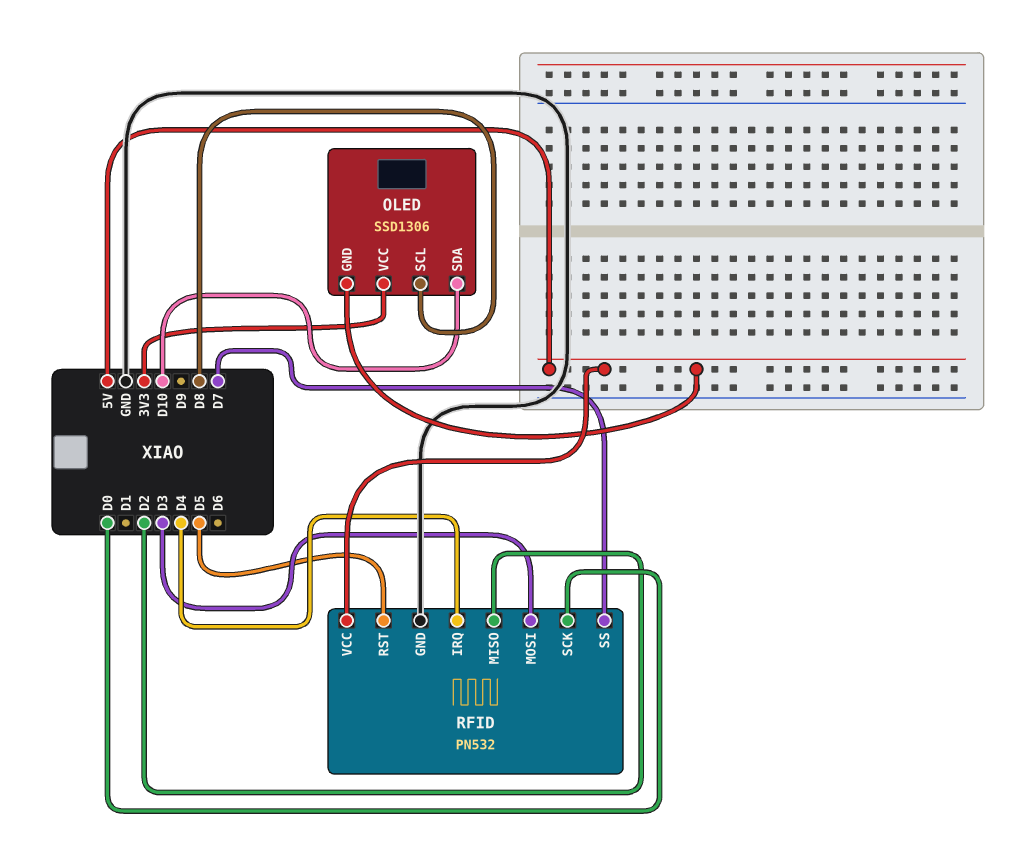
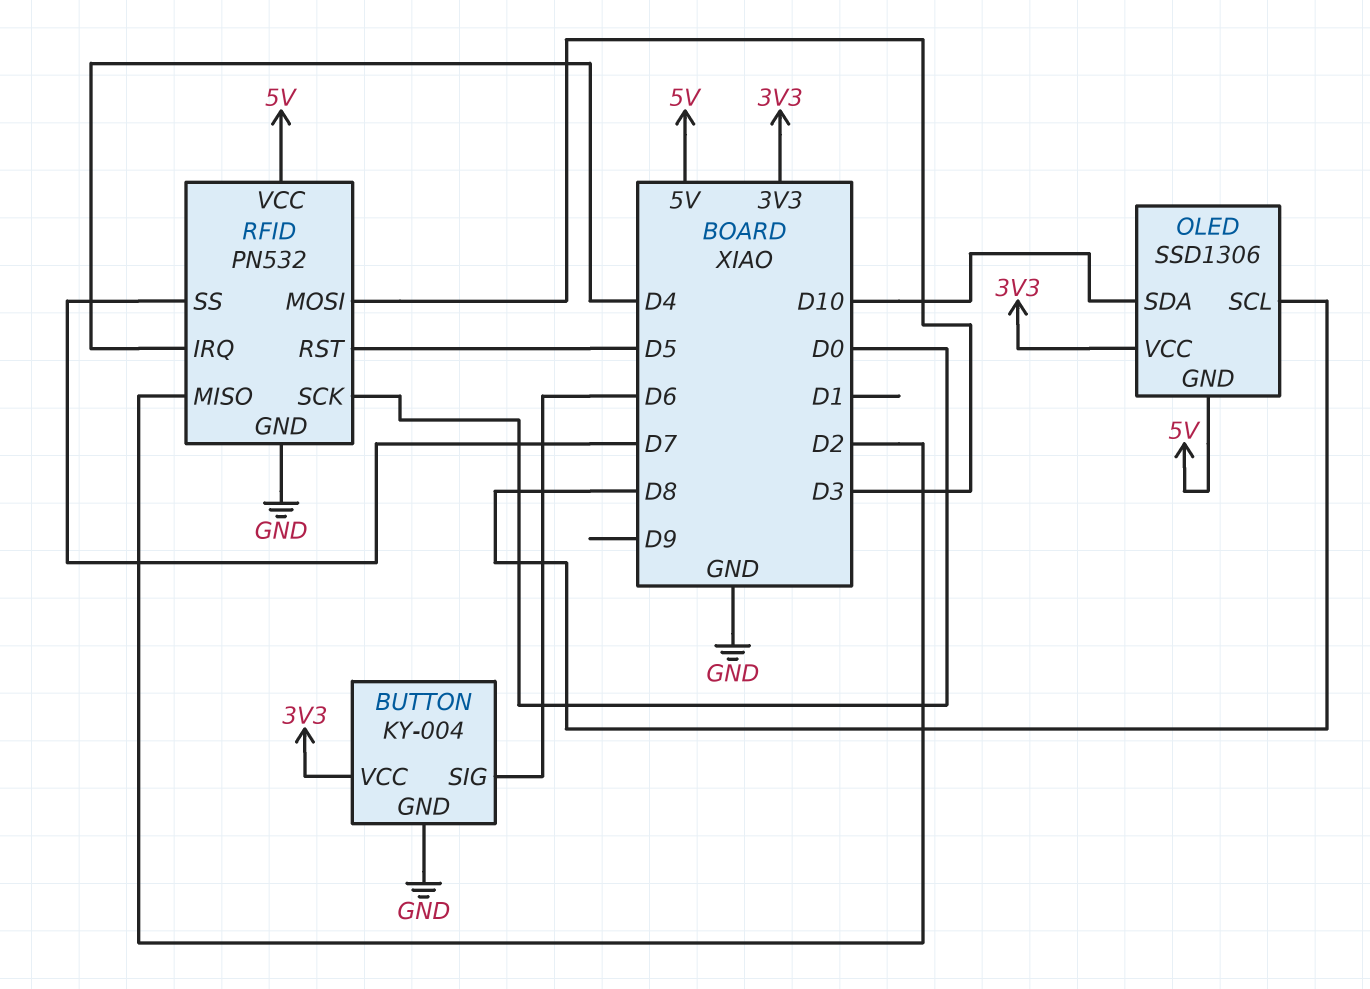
BUTTON: none -> KY-004
BUTTON pin GND: none -> GND
BUTTON pin SIG: none -> D6
BUTTON pin VCC: none -> 3V3

